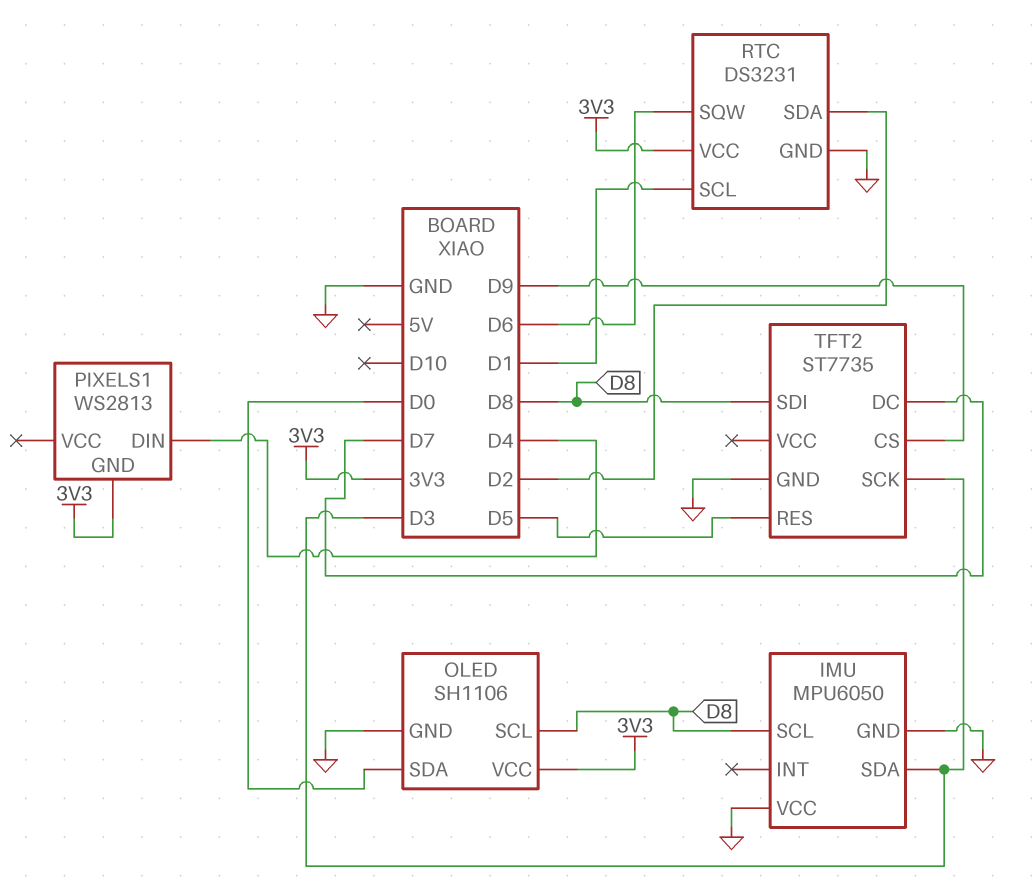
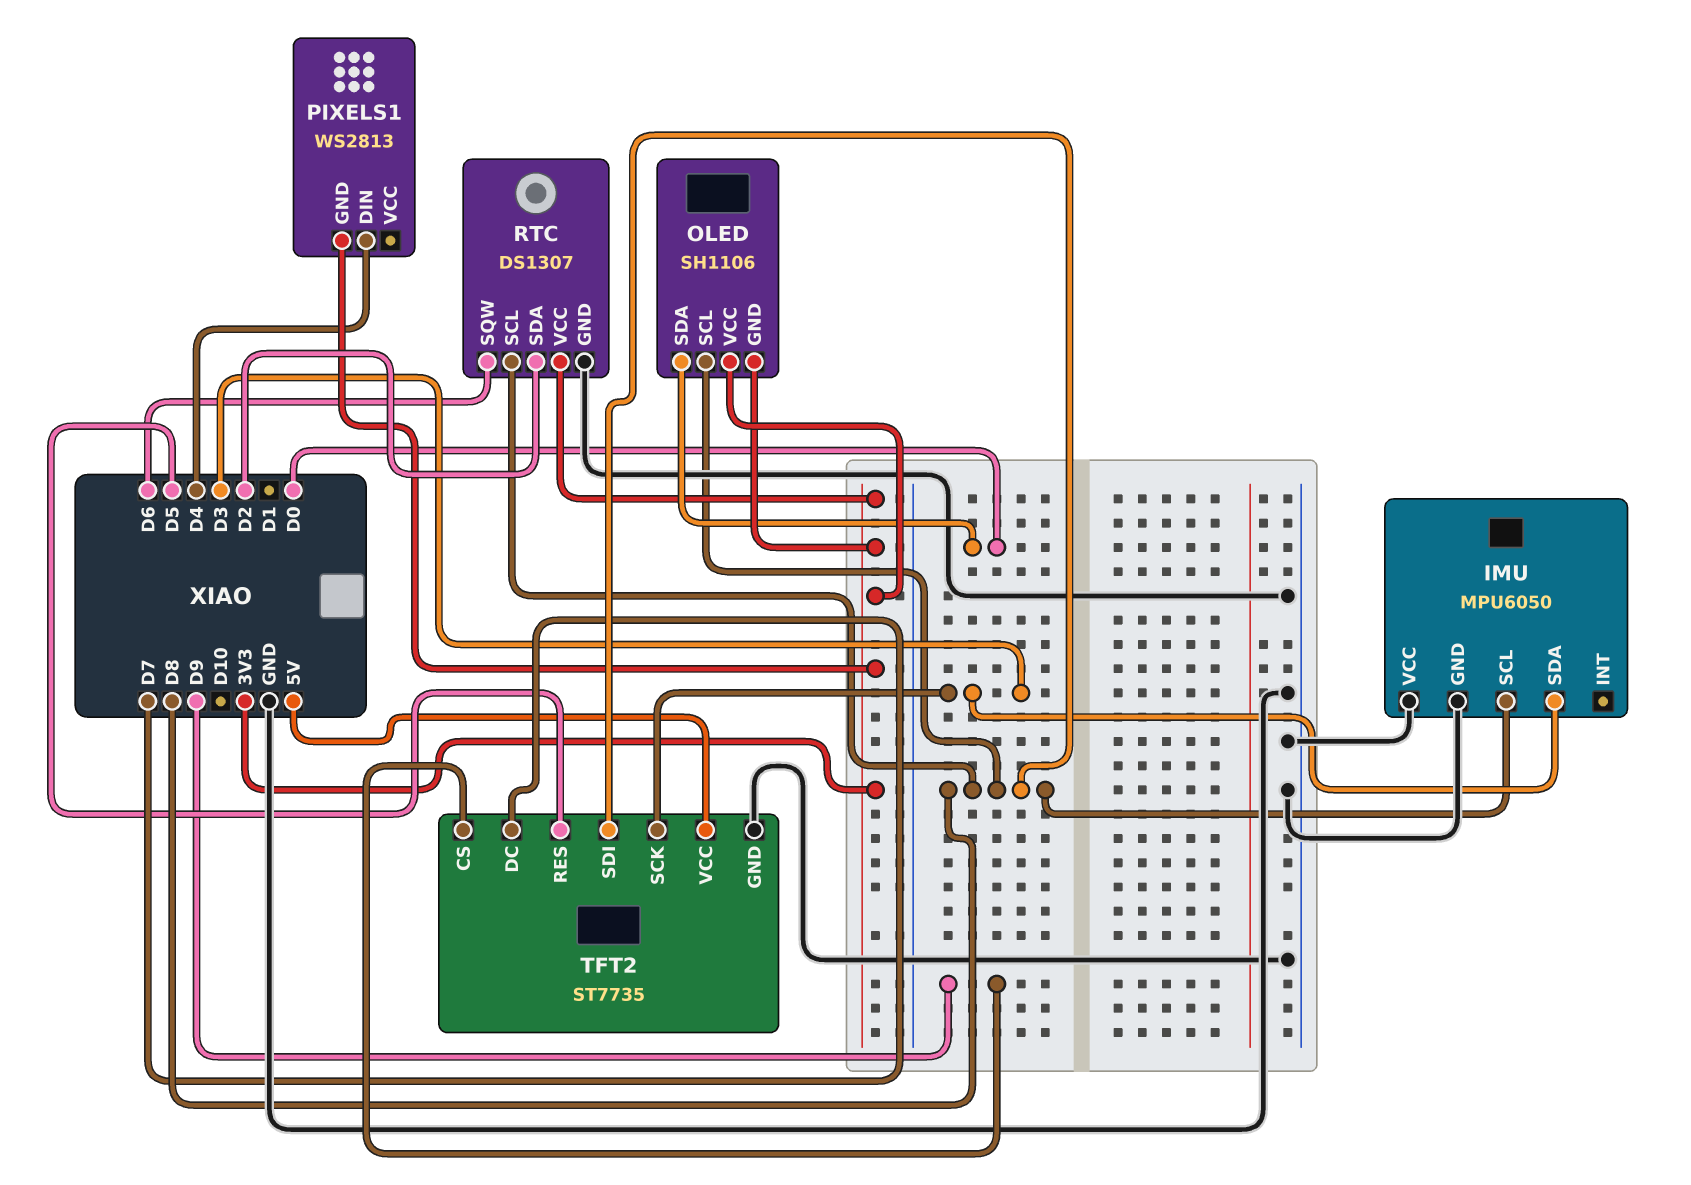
OLED pin GND: GND -> 3V3
RTC: DS3231 -> DS1307
RTC pin SCL: D1 -> D8
TFT2 pin VCC: none -> 5V

